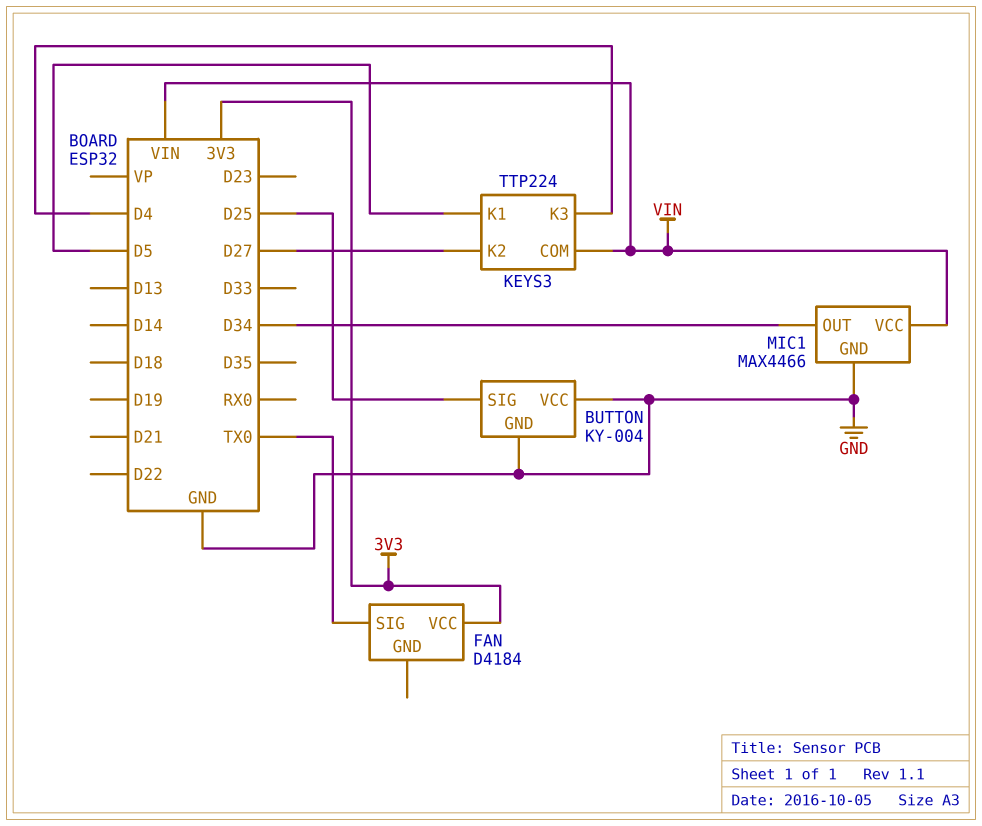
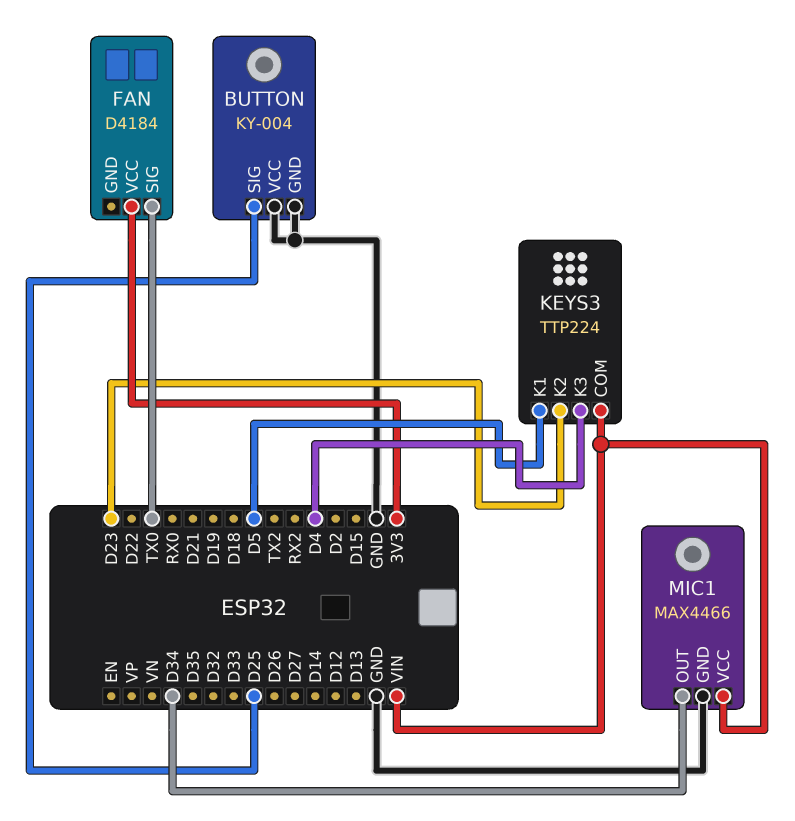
KEYS3 pin K2: D27 -> D23

